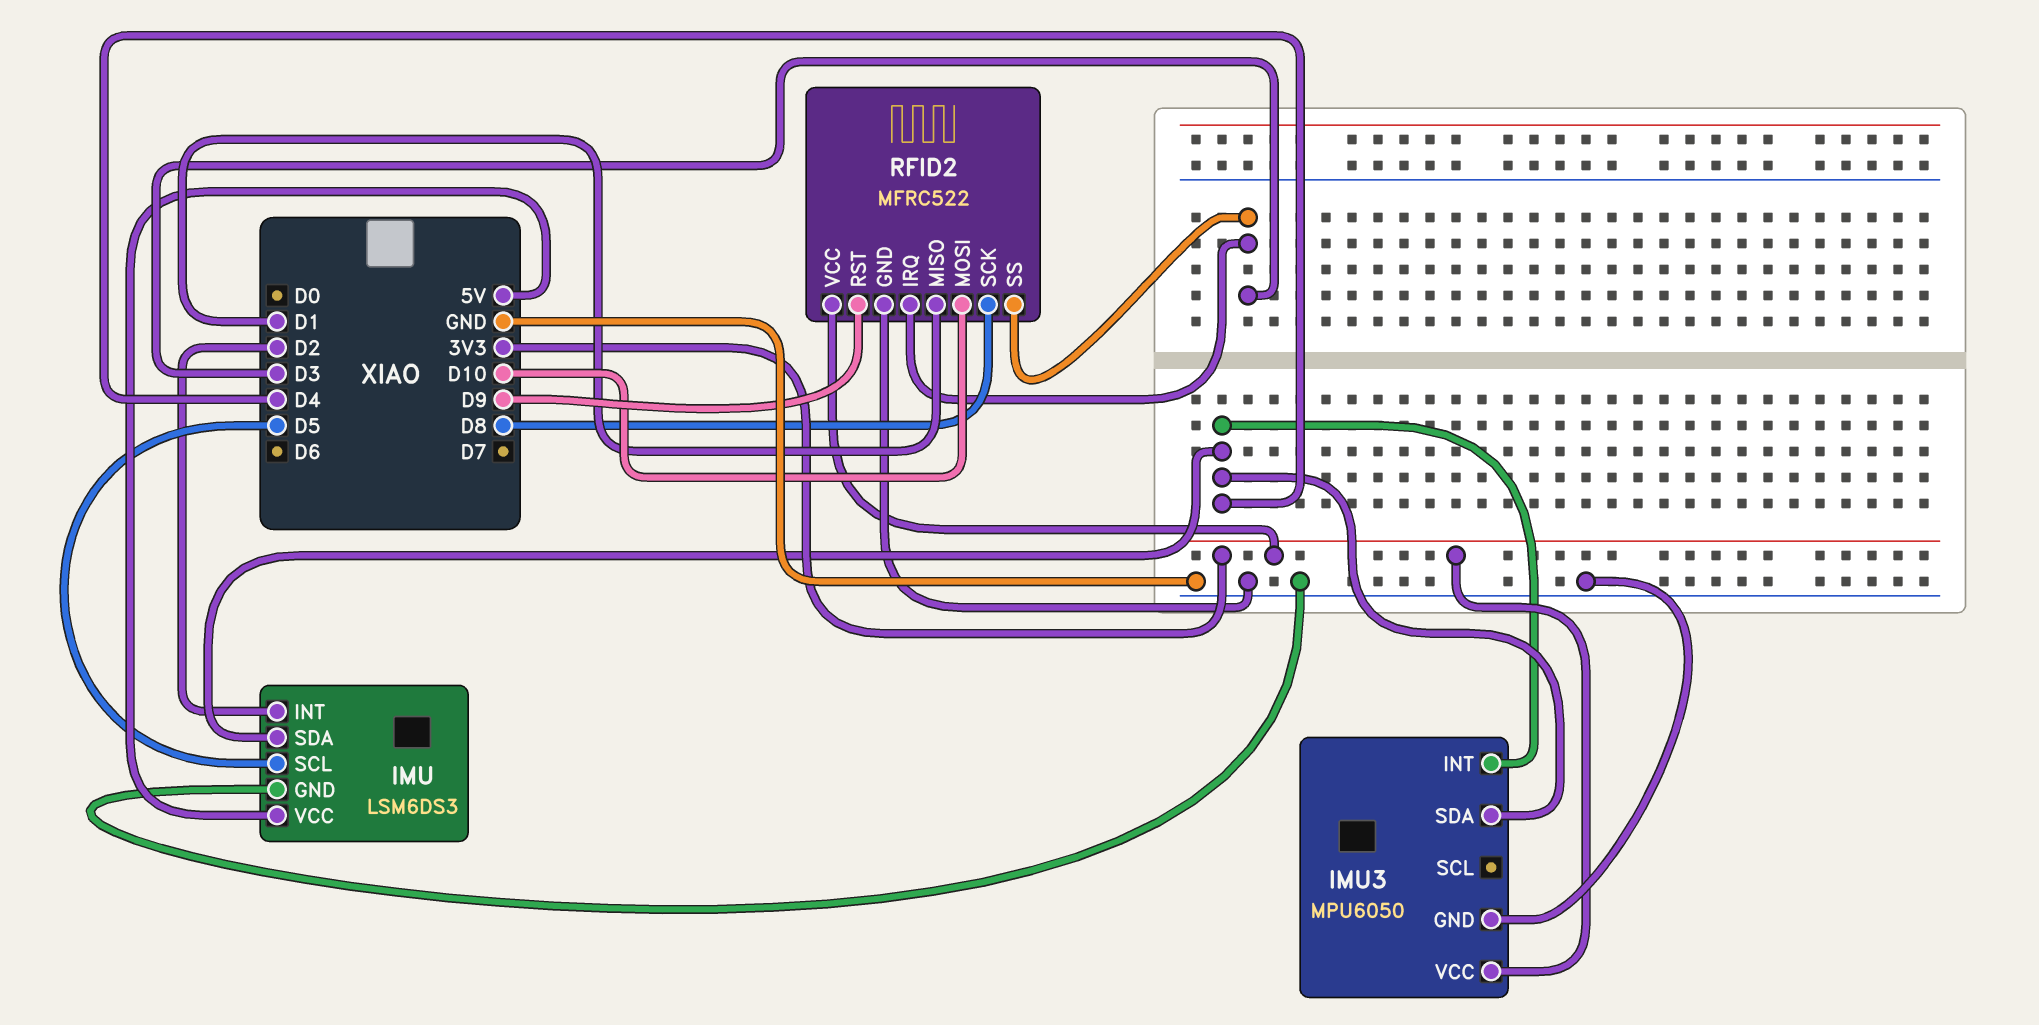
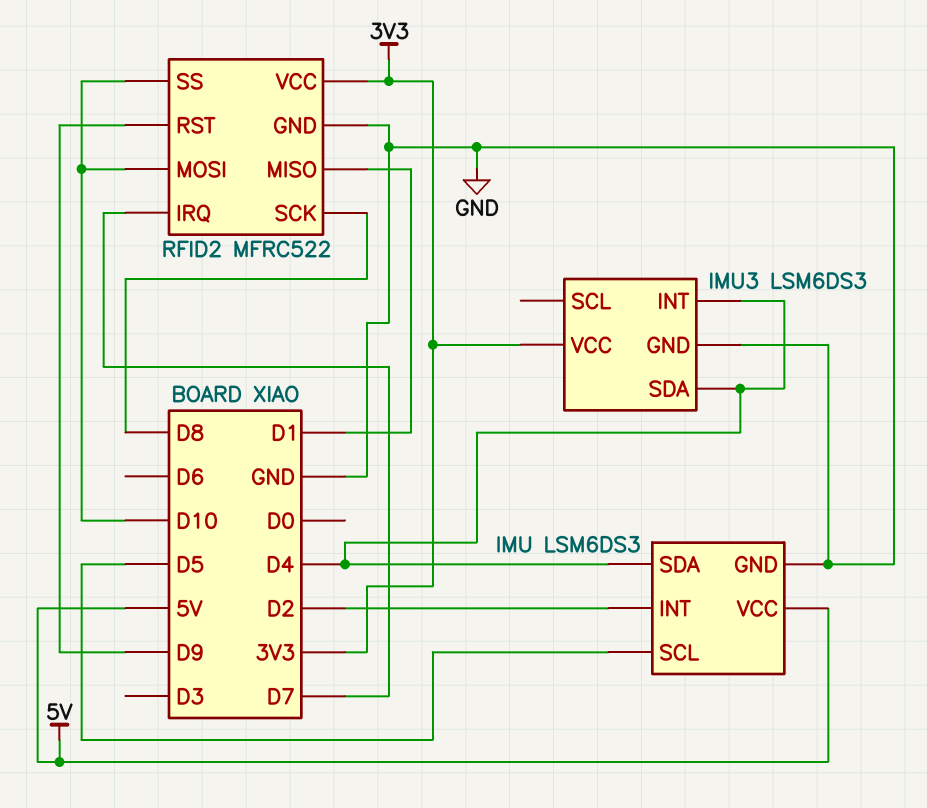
IMU3: MPU6050 -> LSM6DS3
RFID2 pin IRQ: D3 -> D7
RFID2 pin SS: D3 -> D10

